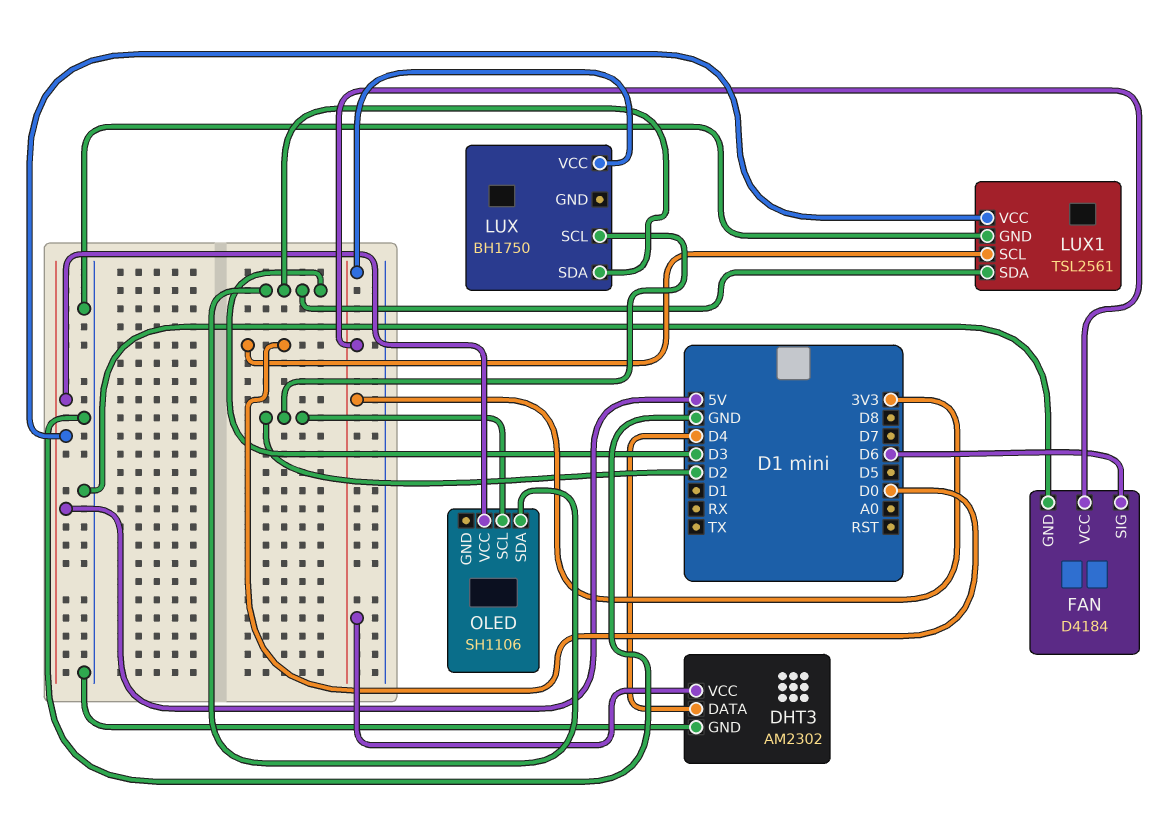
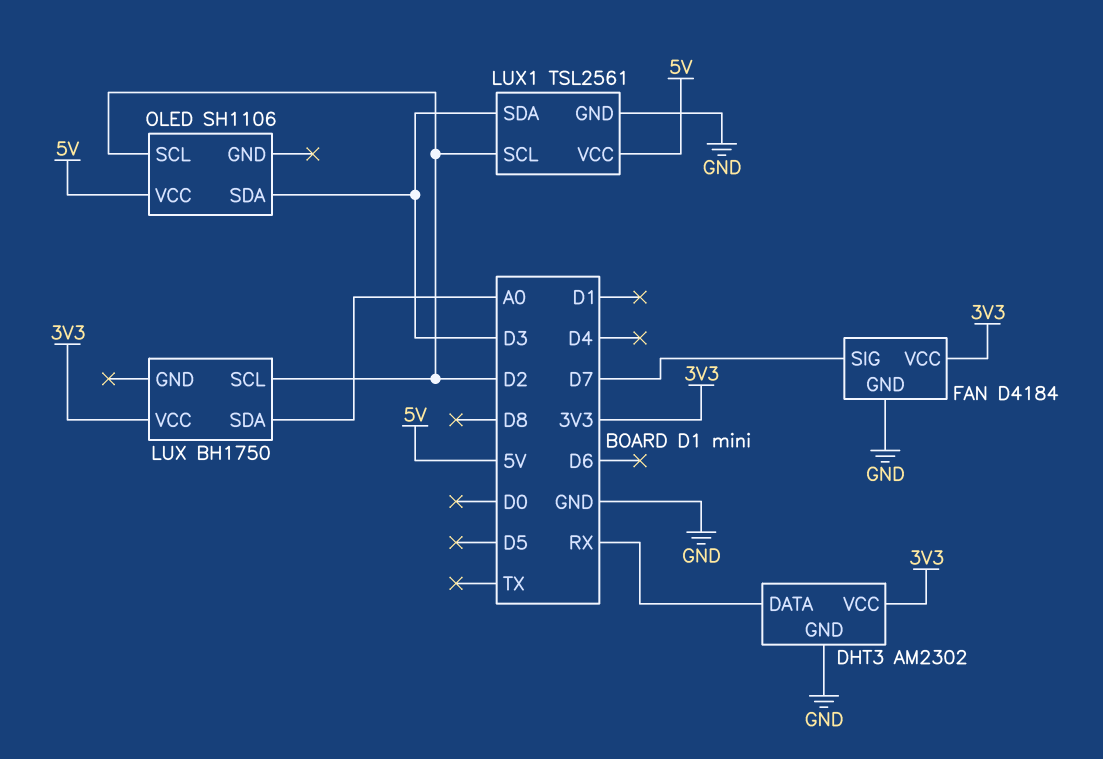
DHT3 pin DATA: D4 -> RX
FAN pin SIG: D6 -> D7
LUX pin SDA: D3 -> A0
LUX1 pin SCL: D0 -> D2

